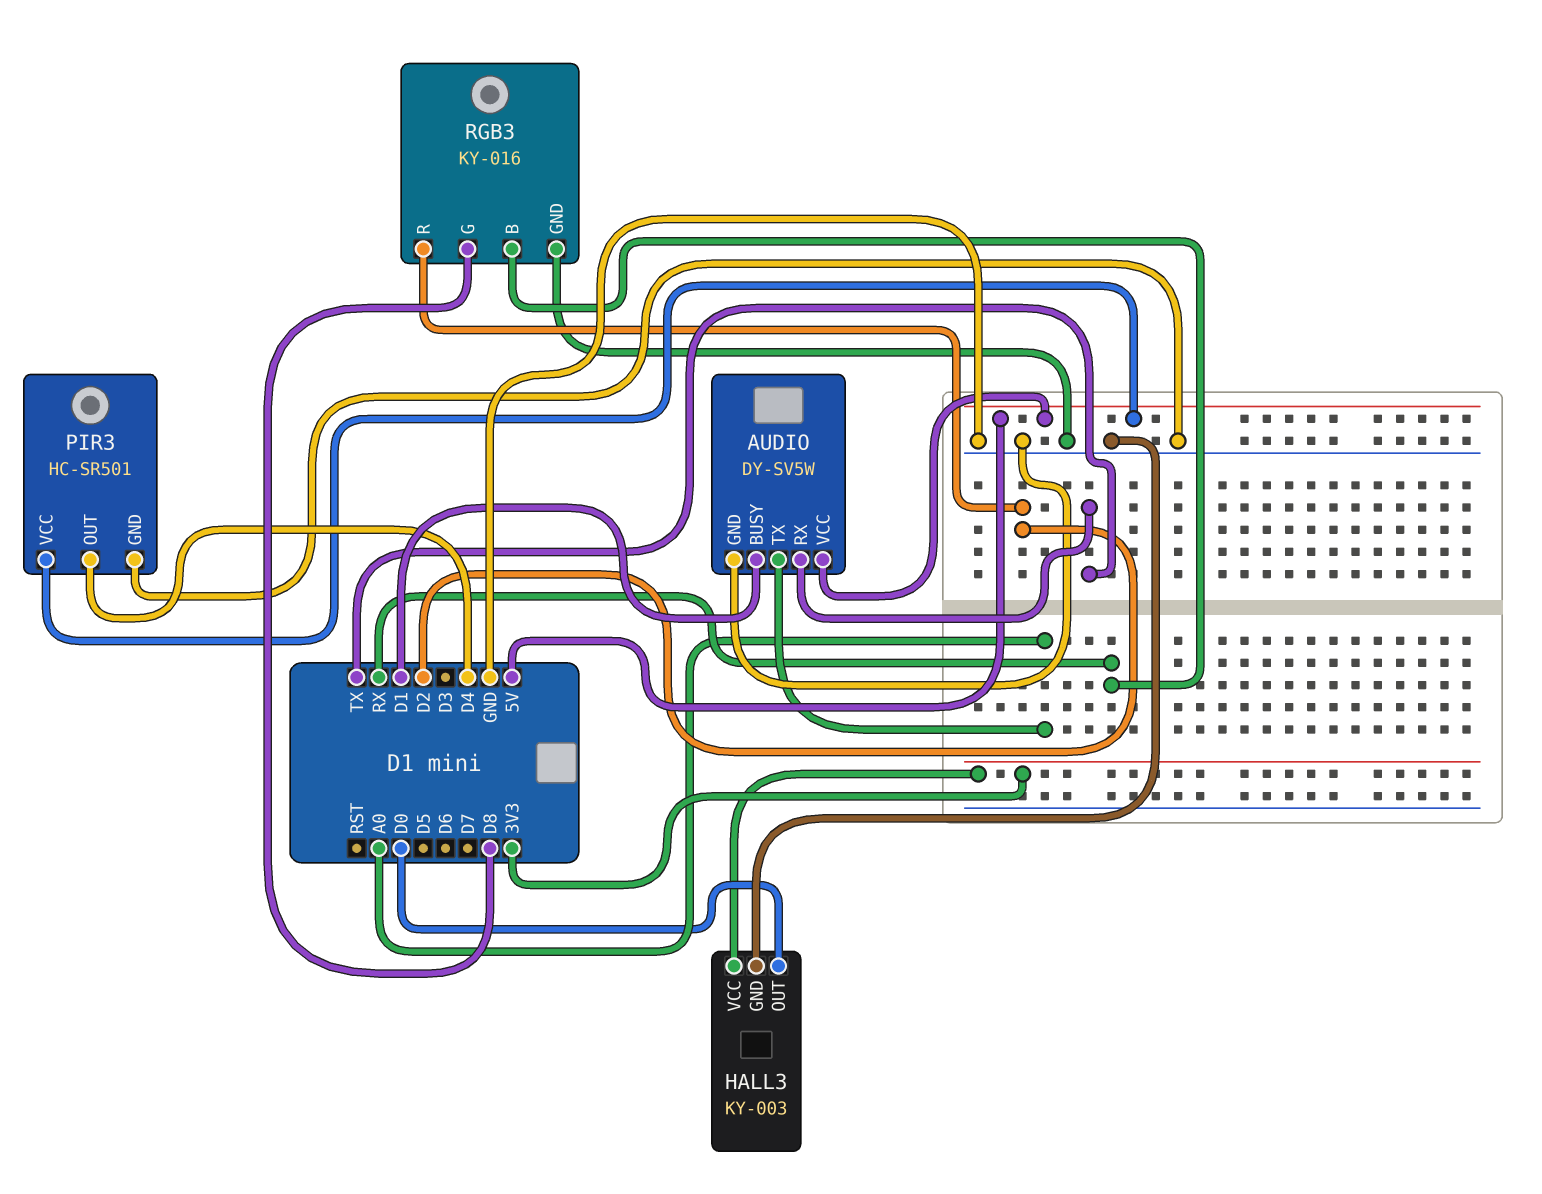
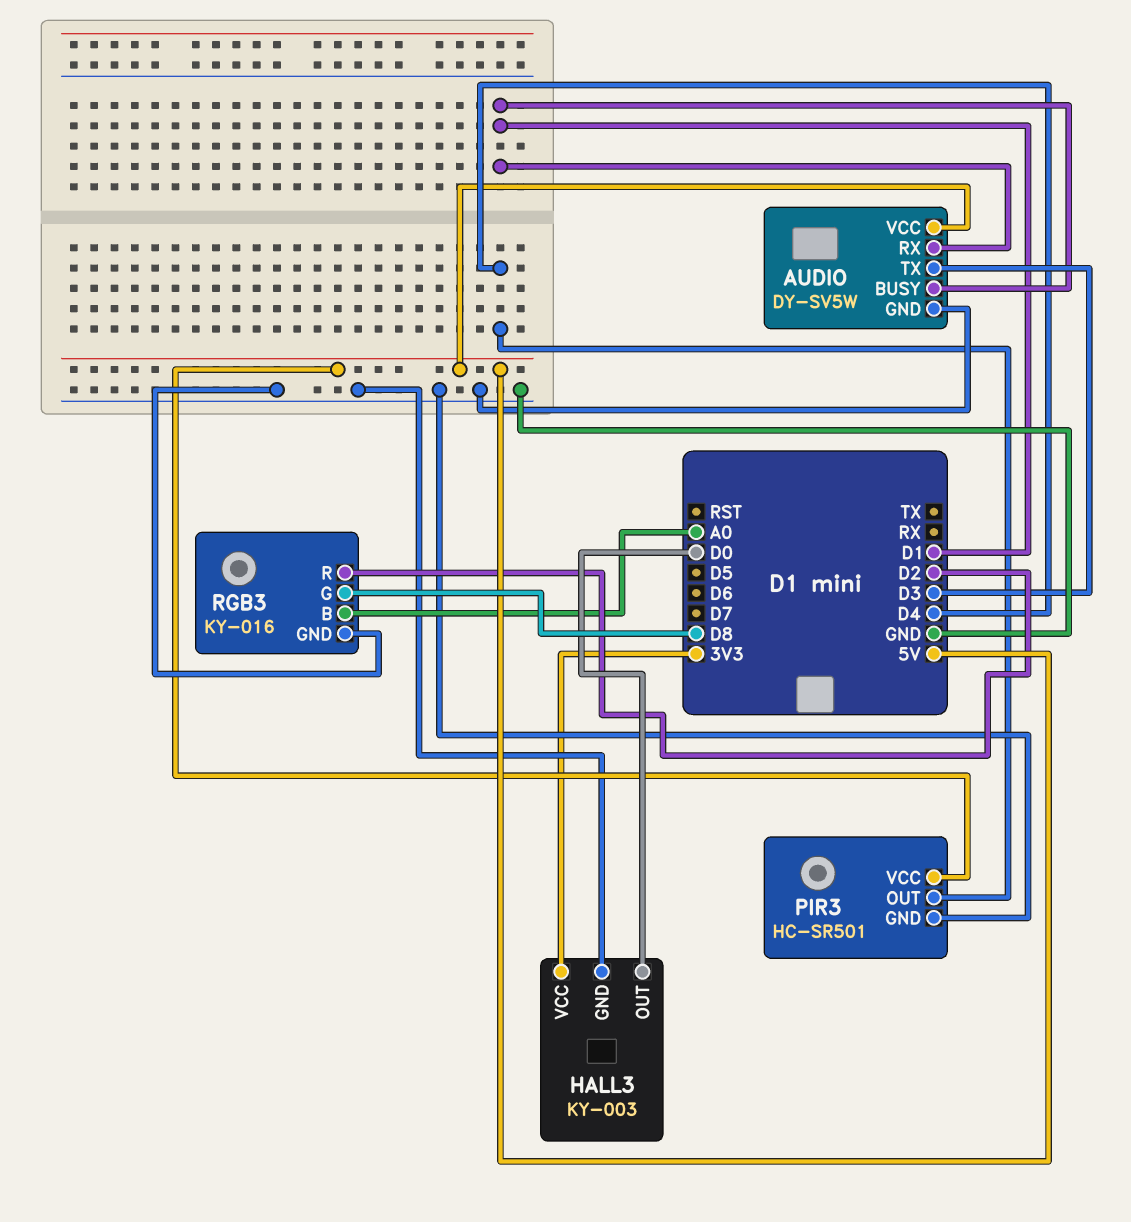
AUDIO pin RX: TX -> D1
AUDIO pin TX: A0 -> D3
RGB3 pin B: RX -> A0

